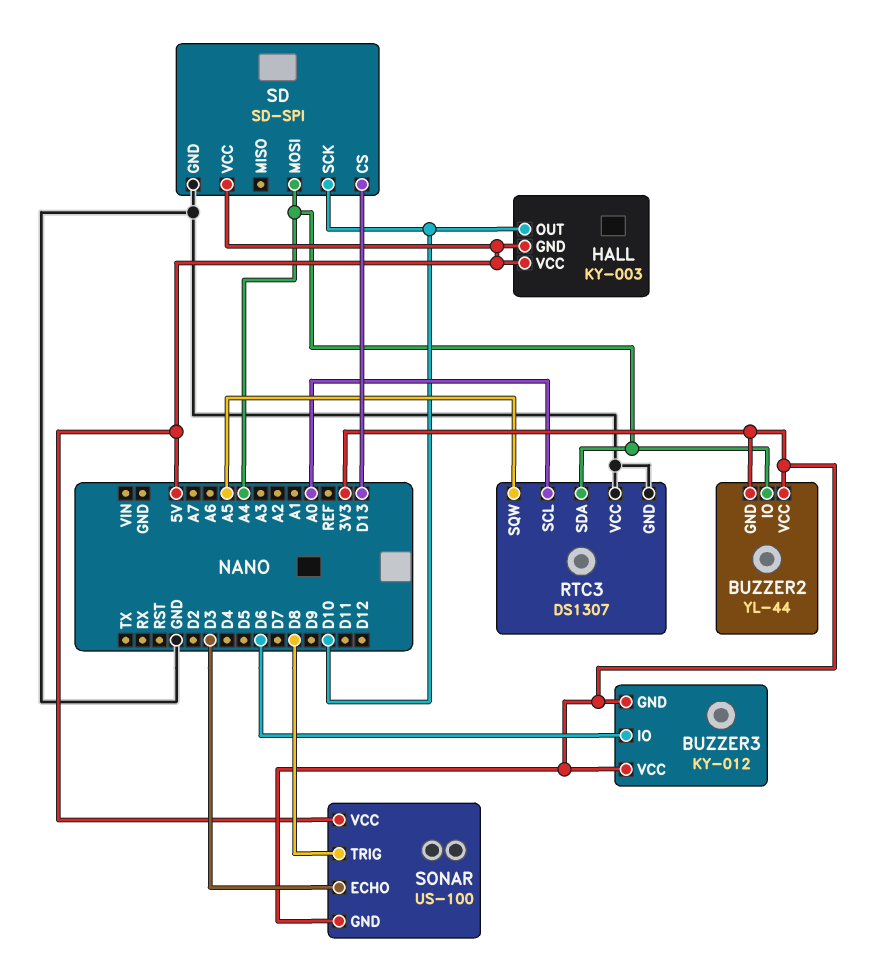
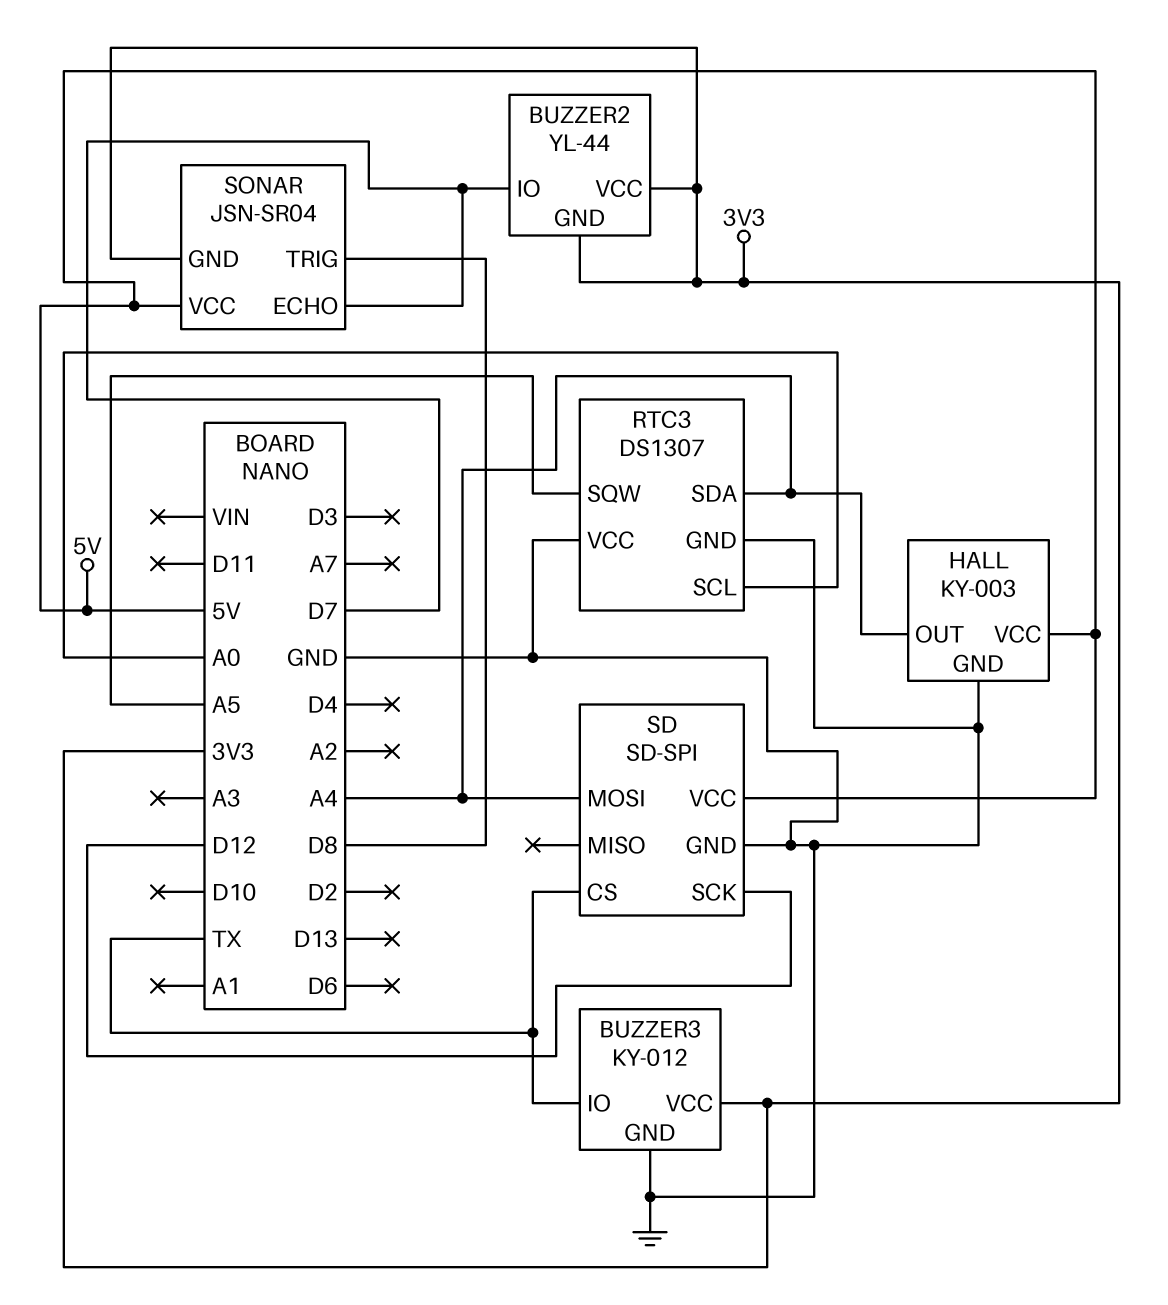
BUZZER2 pin IO: A4 -> D7
BUZZER3 pin GND: 3V3 -> GND
BUZZER3 pin IO: D6 -> TX
HALL pin GND: 5V -> GND
HALL pin OUT: D10 -> A4
SD pin CS: D13 -> TX
SD pin SCK: D10 -> D12
SONAR: US-100 -> JSN-SR04
SONAR pin ECHO: D3 -> D7

